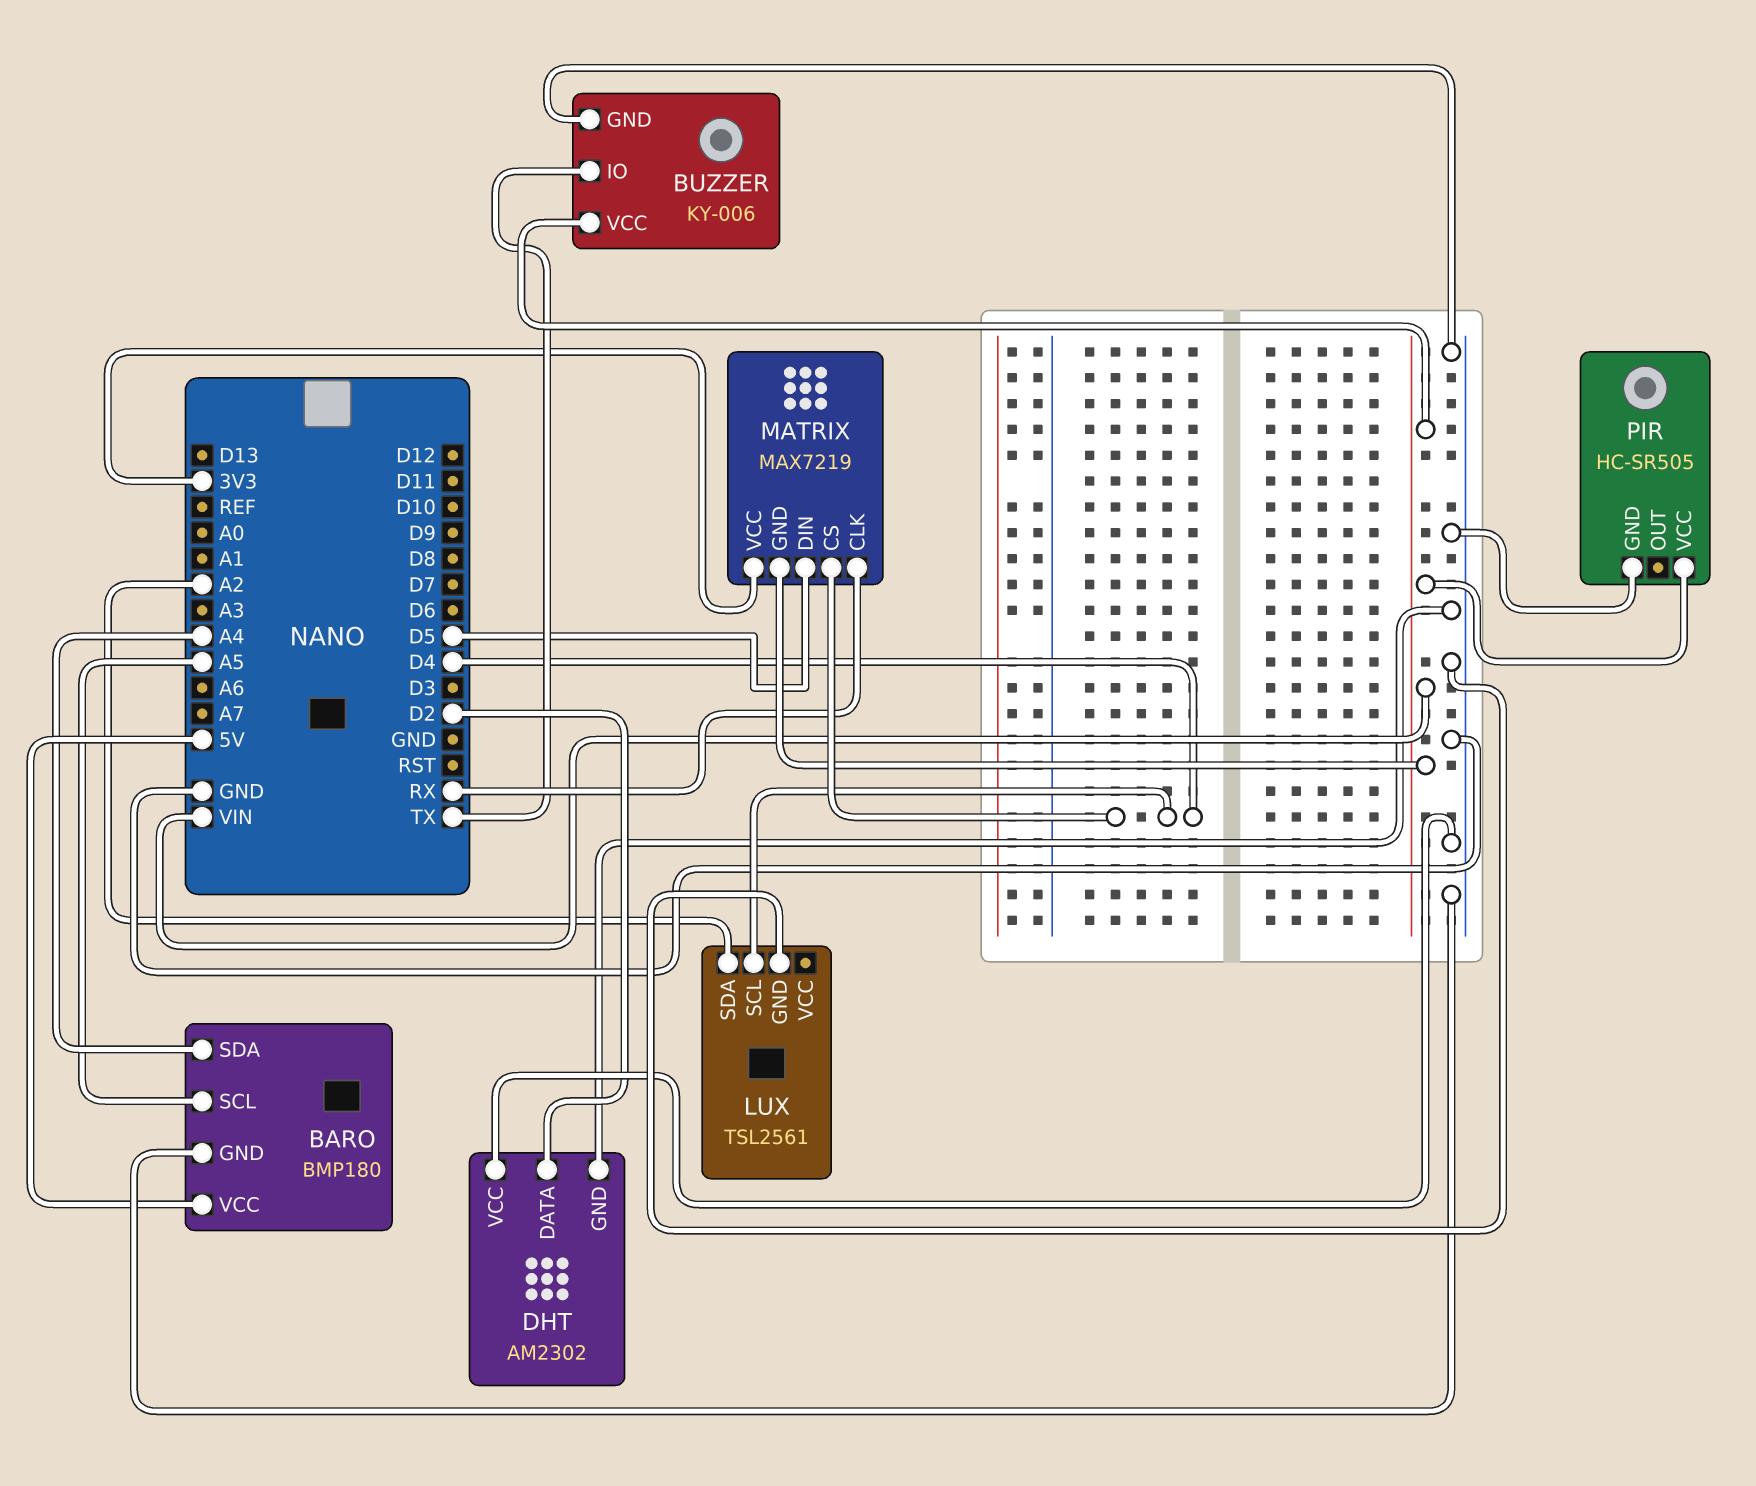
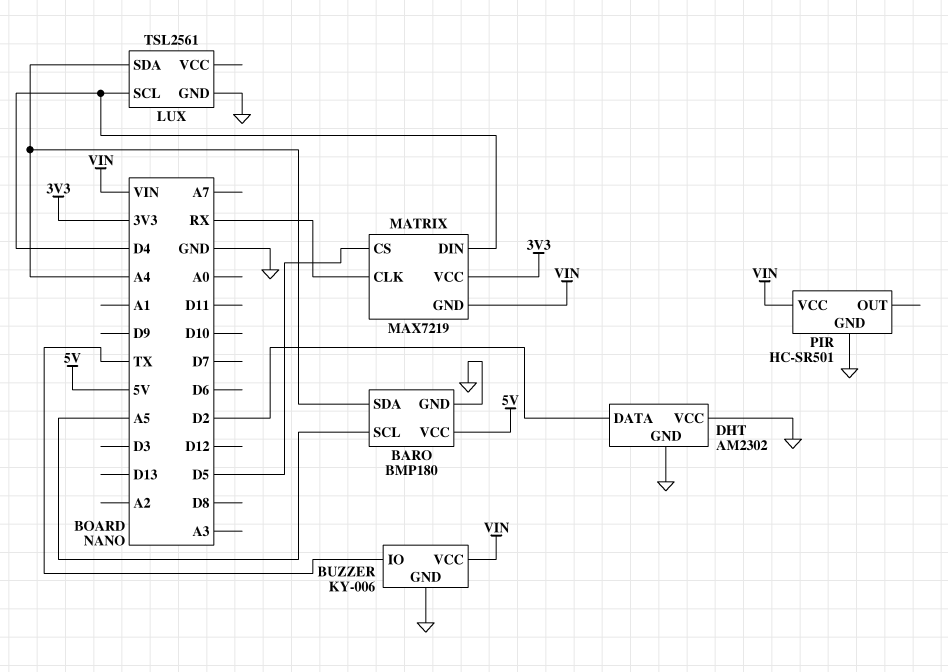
LUX pin SDA: A2 -> A4
MATRIX pin CS: D4 -> D5
MATRIX pin DIN: D5 -> D4
PIR: HC-SR505 -> HC-SR501

